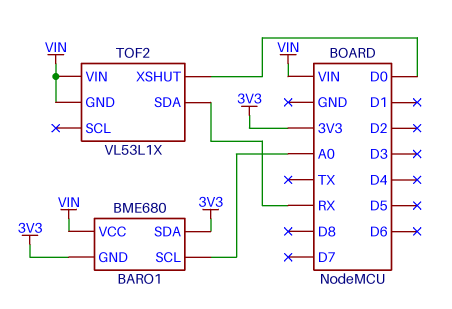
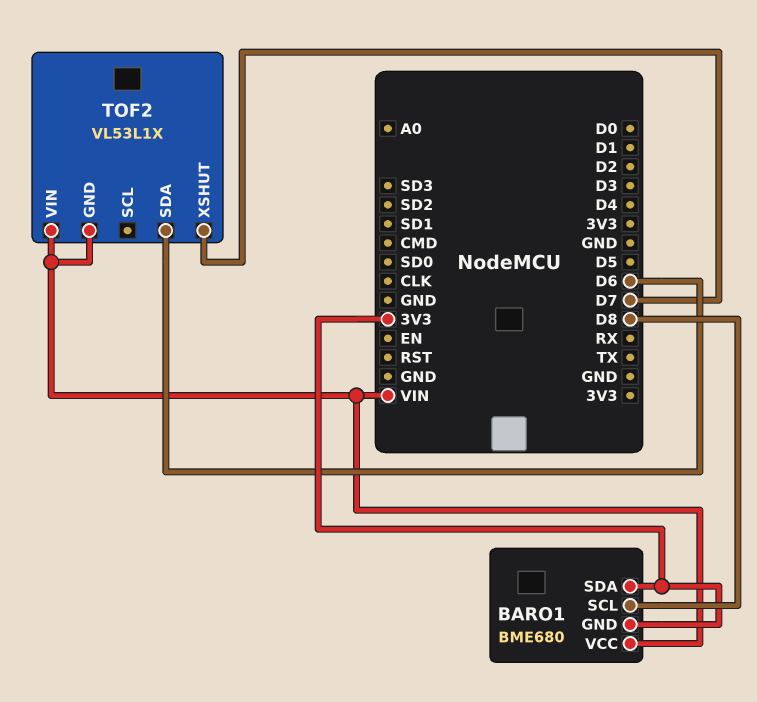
BARO1 pin SCL: A0 -> D8
TOF2 pin SDA: RX -> D6
TOF2 pin XSHUT: D0 -> D7

